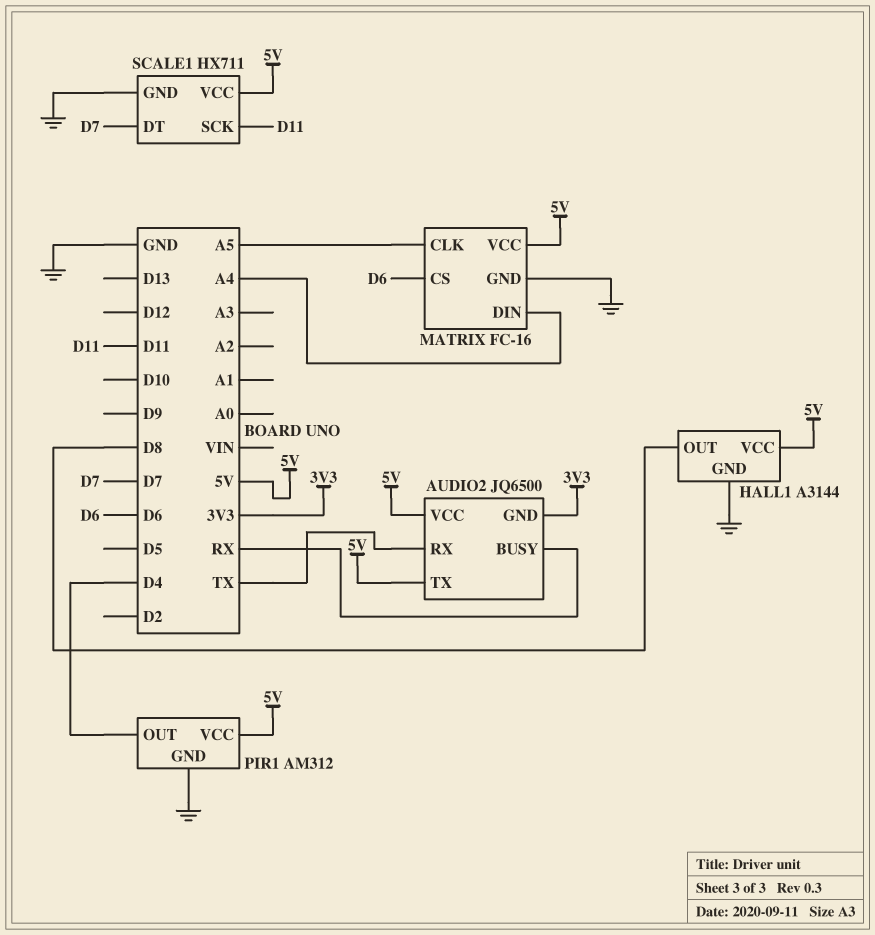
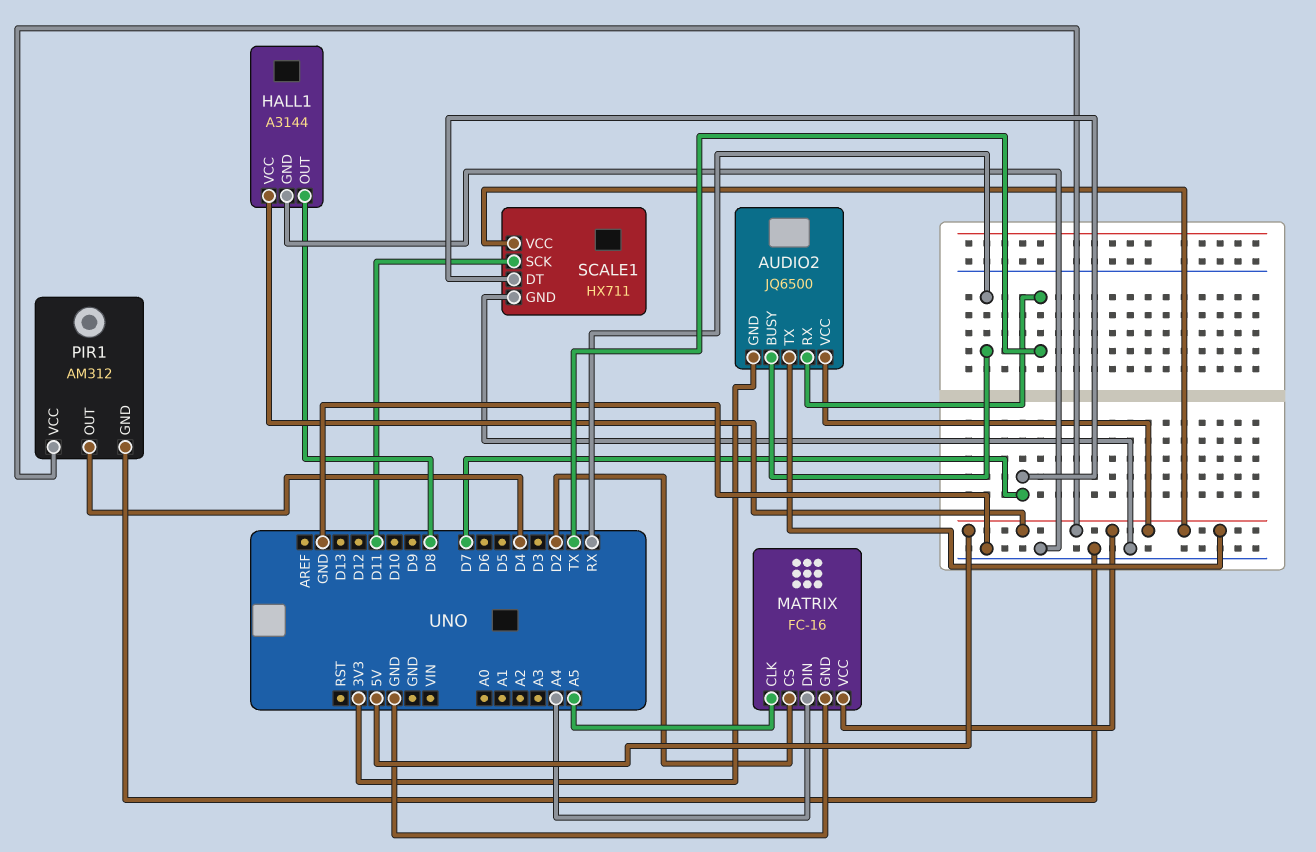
MATRIX pin CS: D6 -> D2

